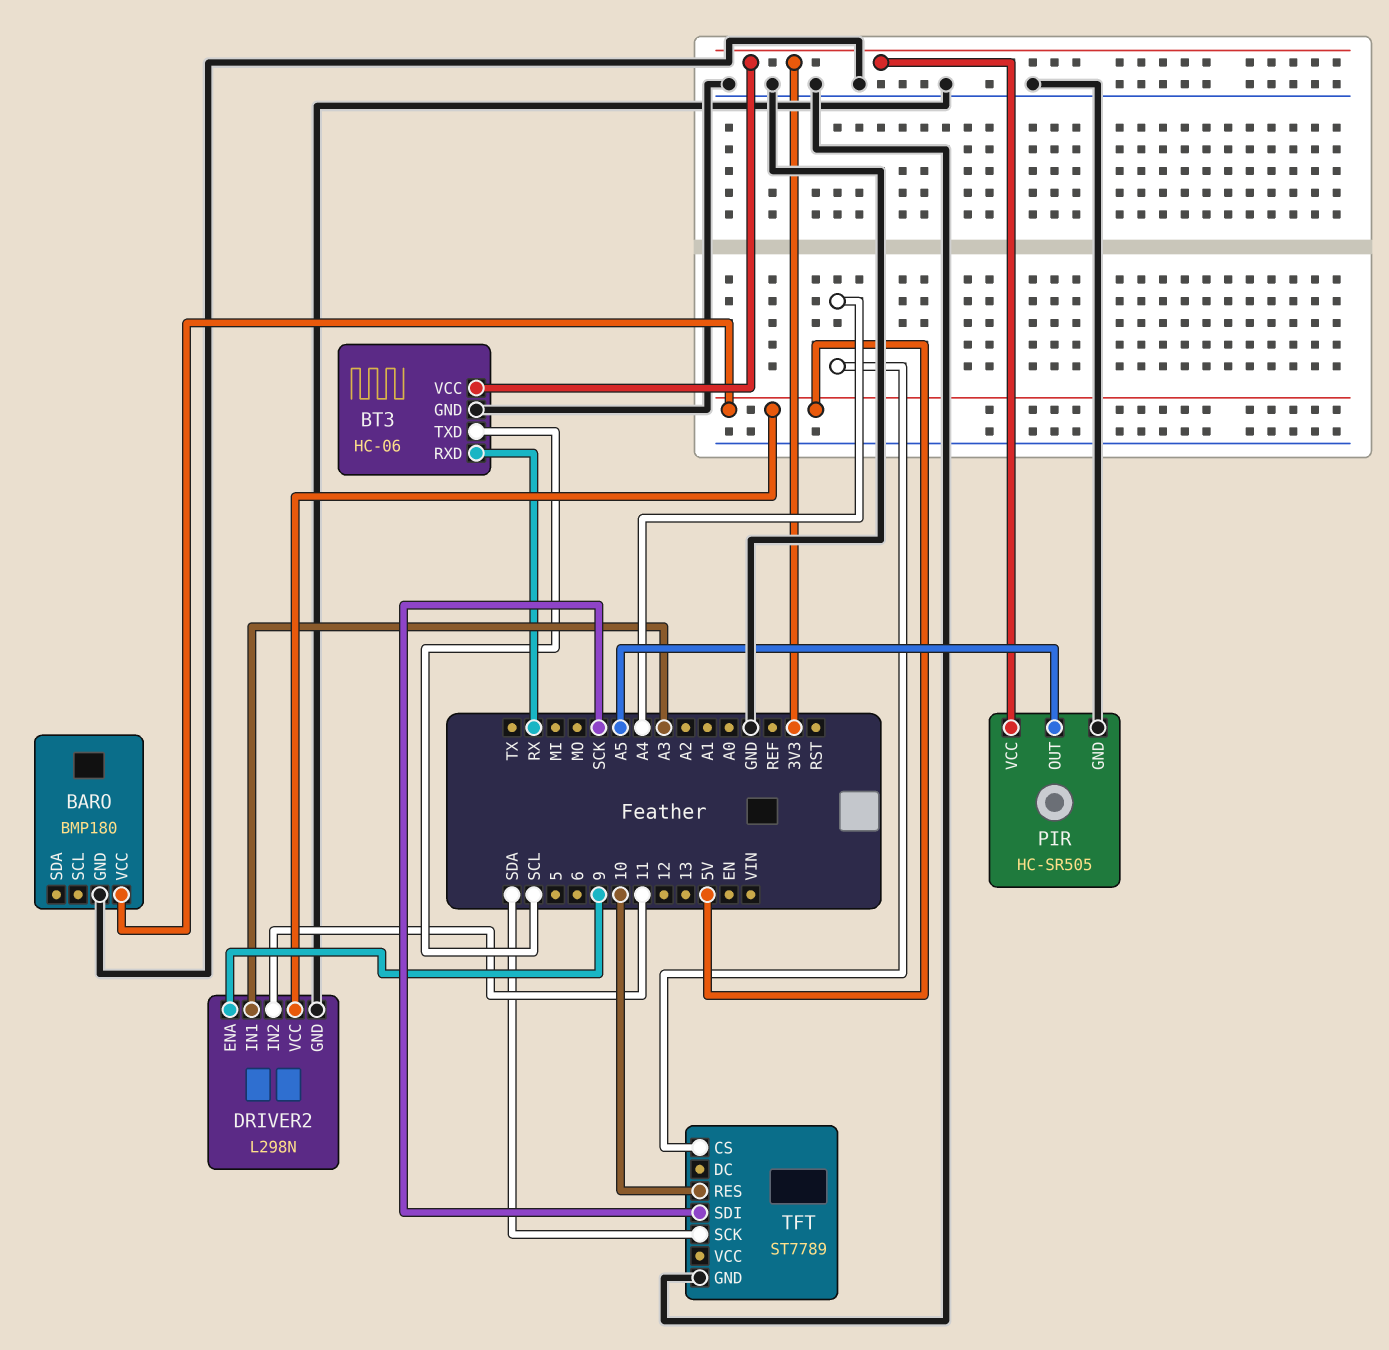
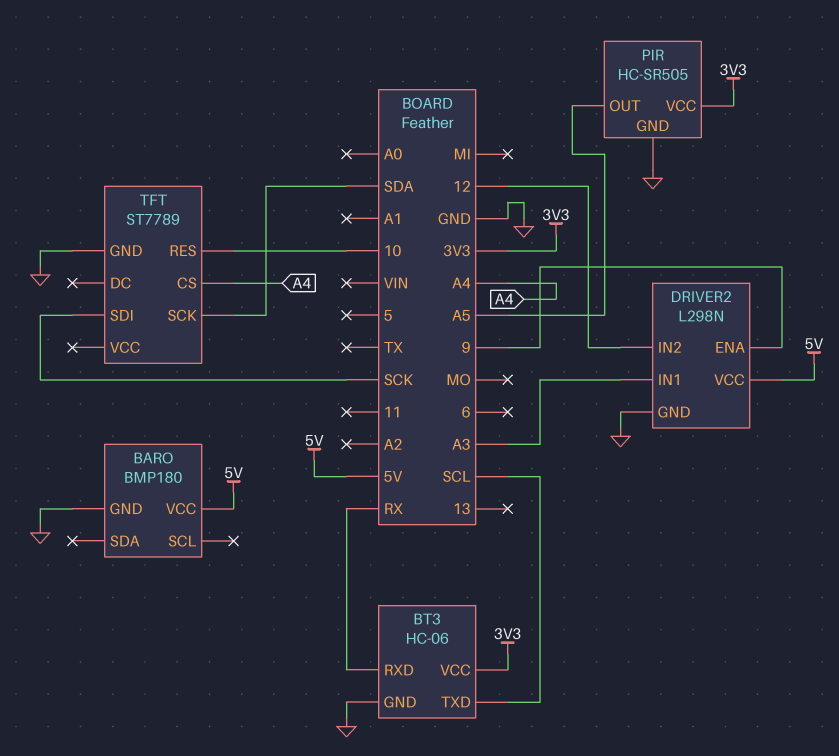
DRIVER2 pin IN2: 11 -> 12

